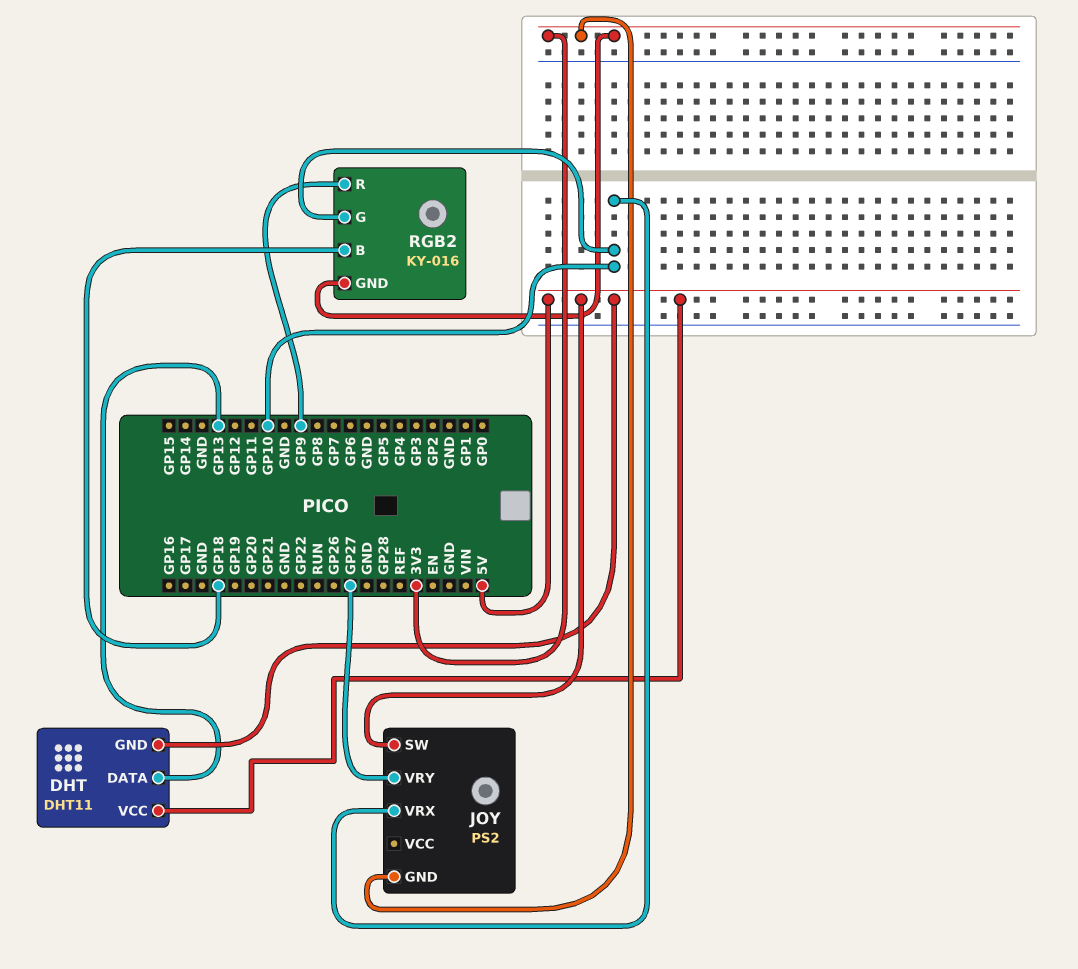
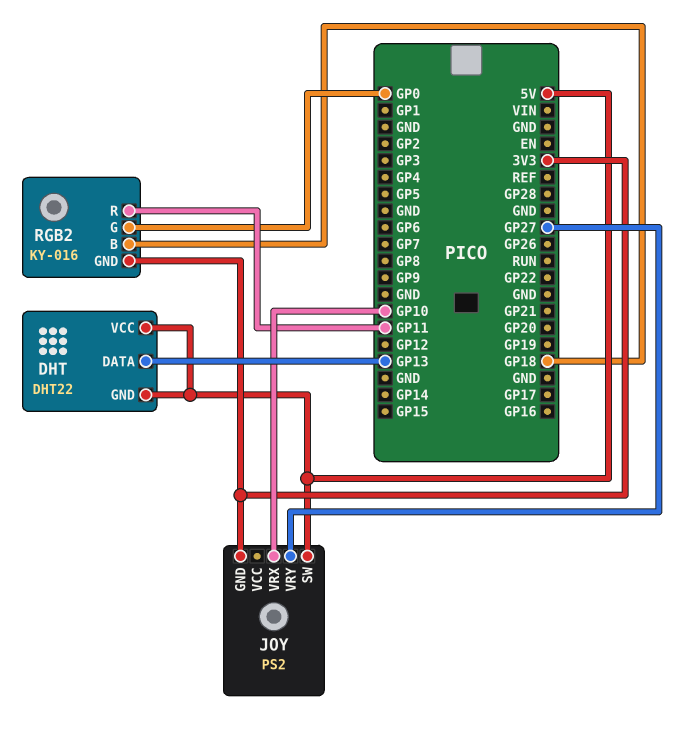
DHT: DHT11 -> DHT22
RGB2 pin G: GP10 -> GP0
RGB2 pin R: GP9 -> GP11

